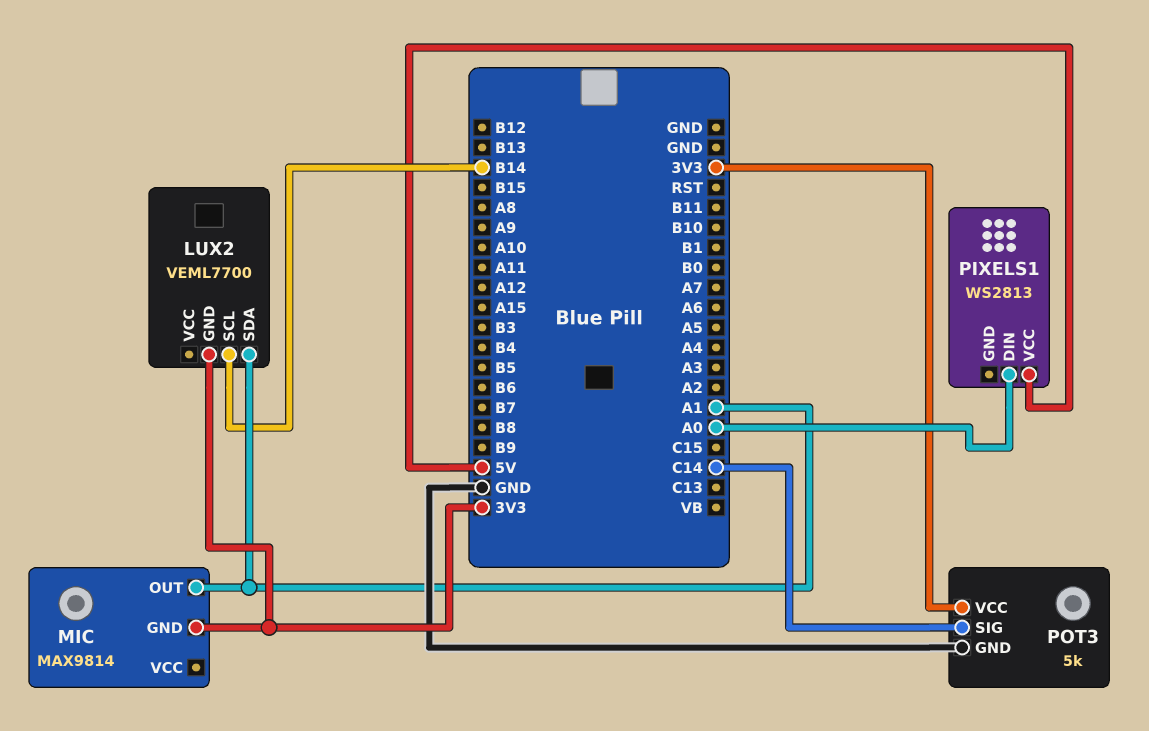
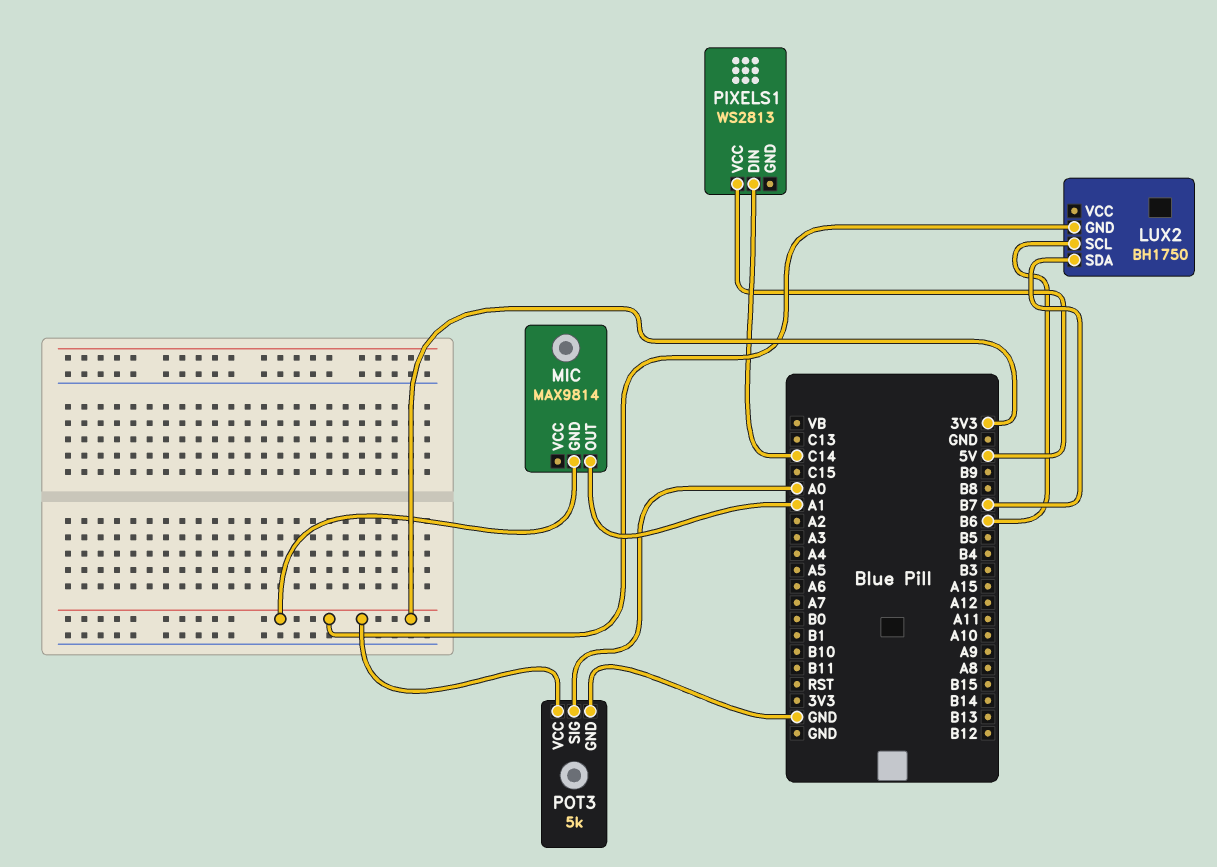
LUX2: VEML7700 -> BH1750
LUX2 pin SCL: B14 -> B6
LUX2 pin SDA: A1 -> B7
PIXELS1 pin DIN: A0 -> C14
POT3 pin SIG: C14 -> A0

